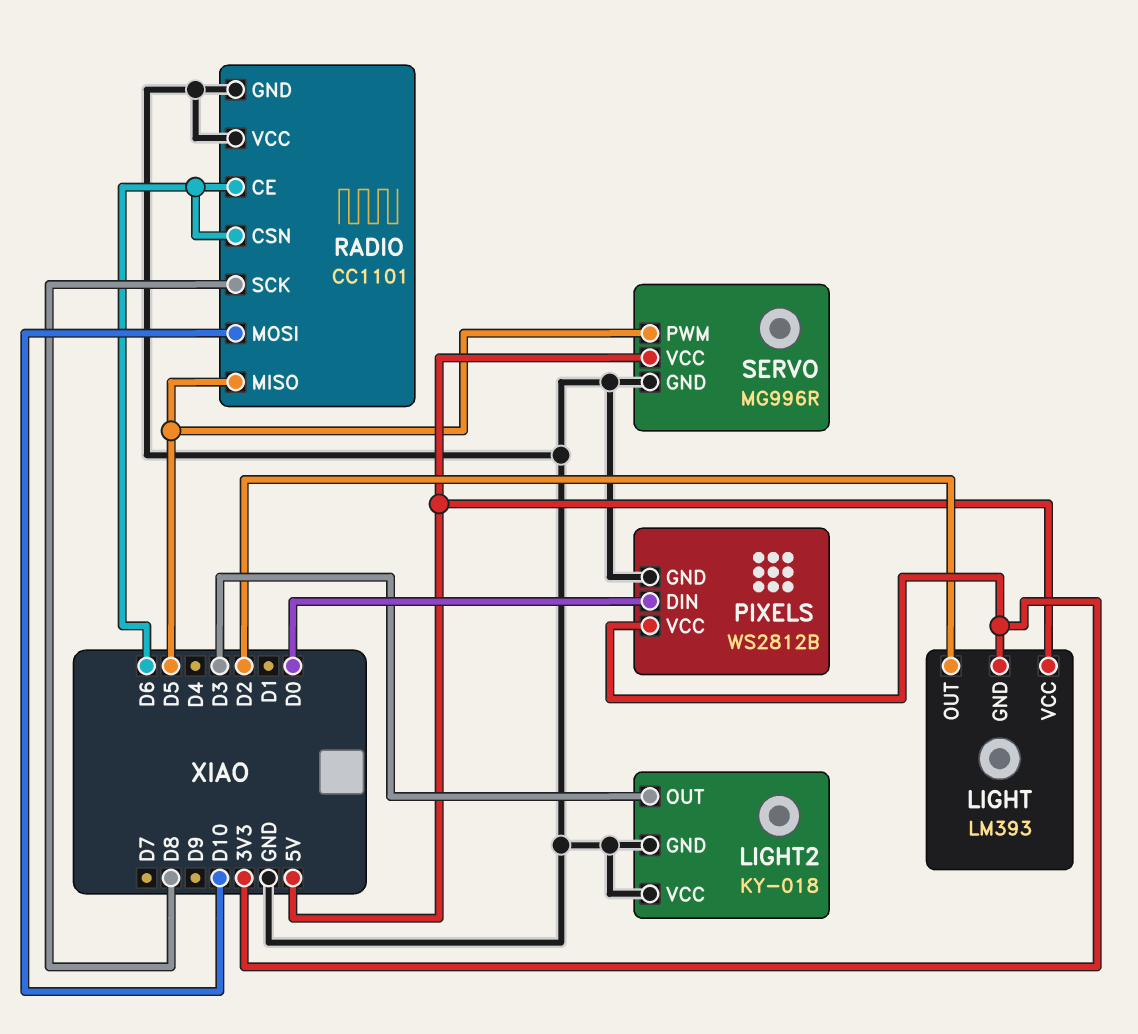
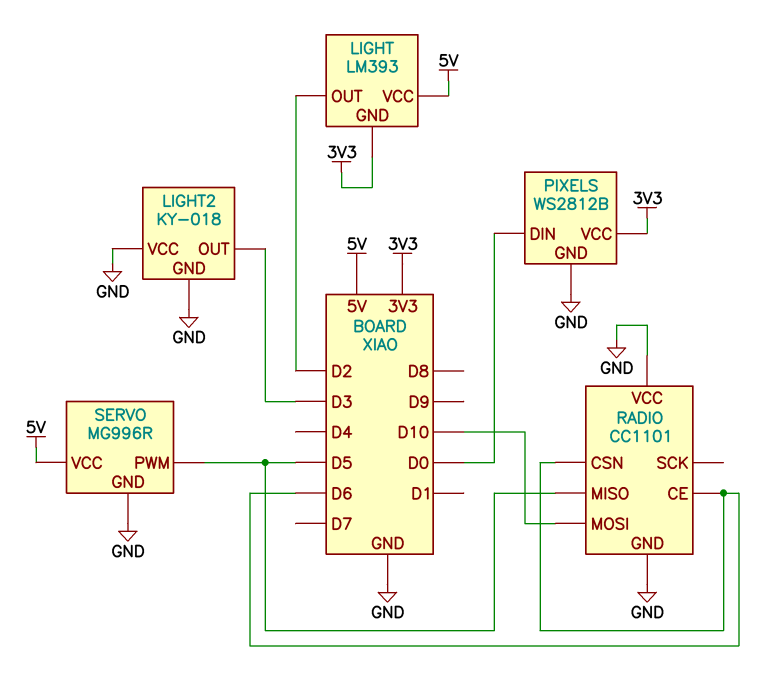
RADIO pin SCK: D8 -> none

